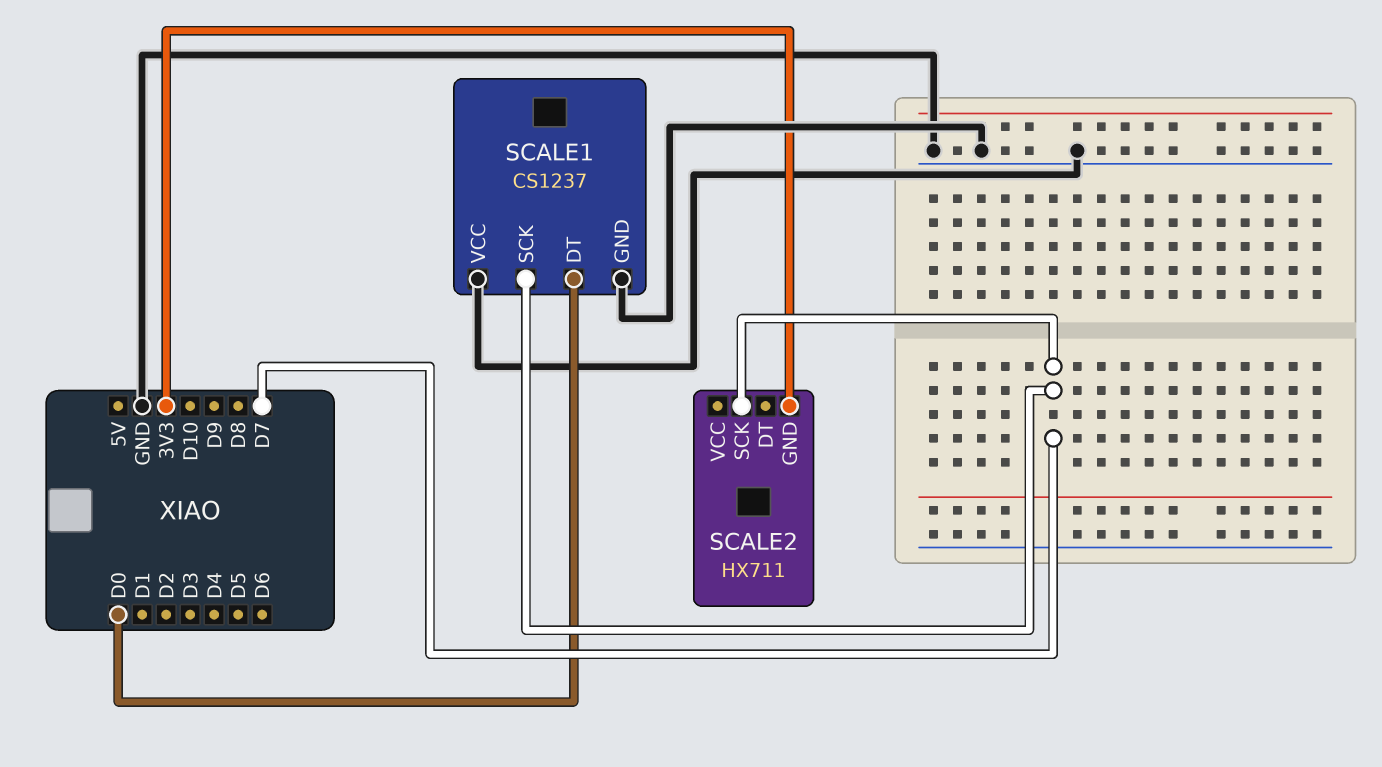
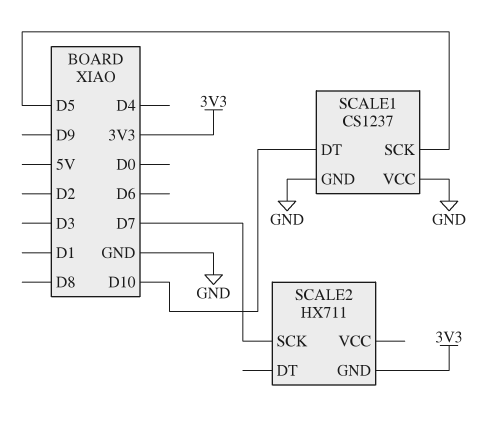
SCALE1 pin DT: D0 -> D10
SCALE1 pin SCK: D7 -> D5

